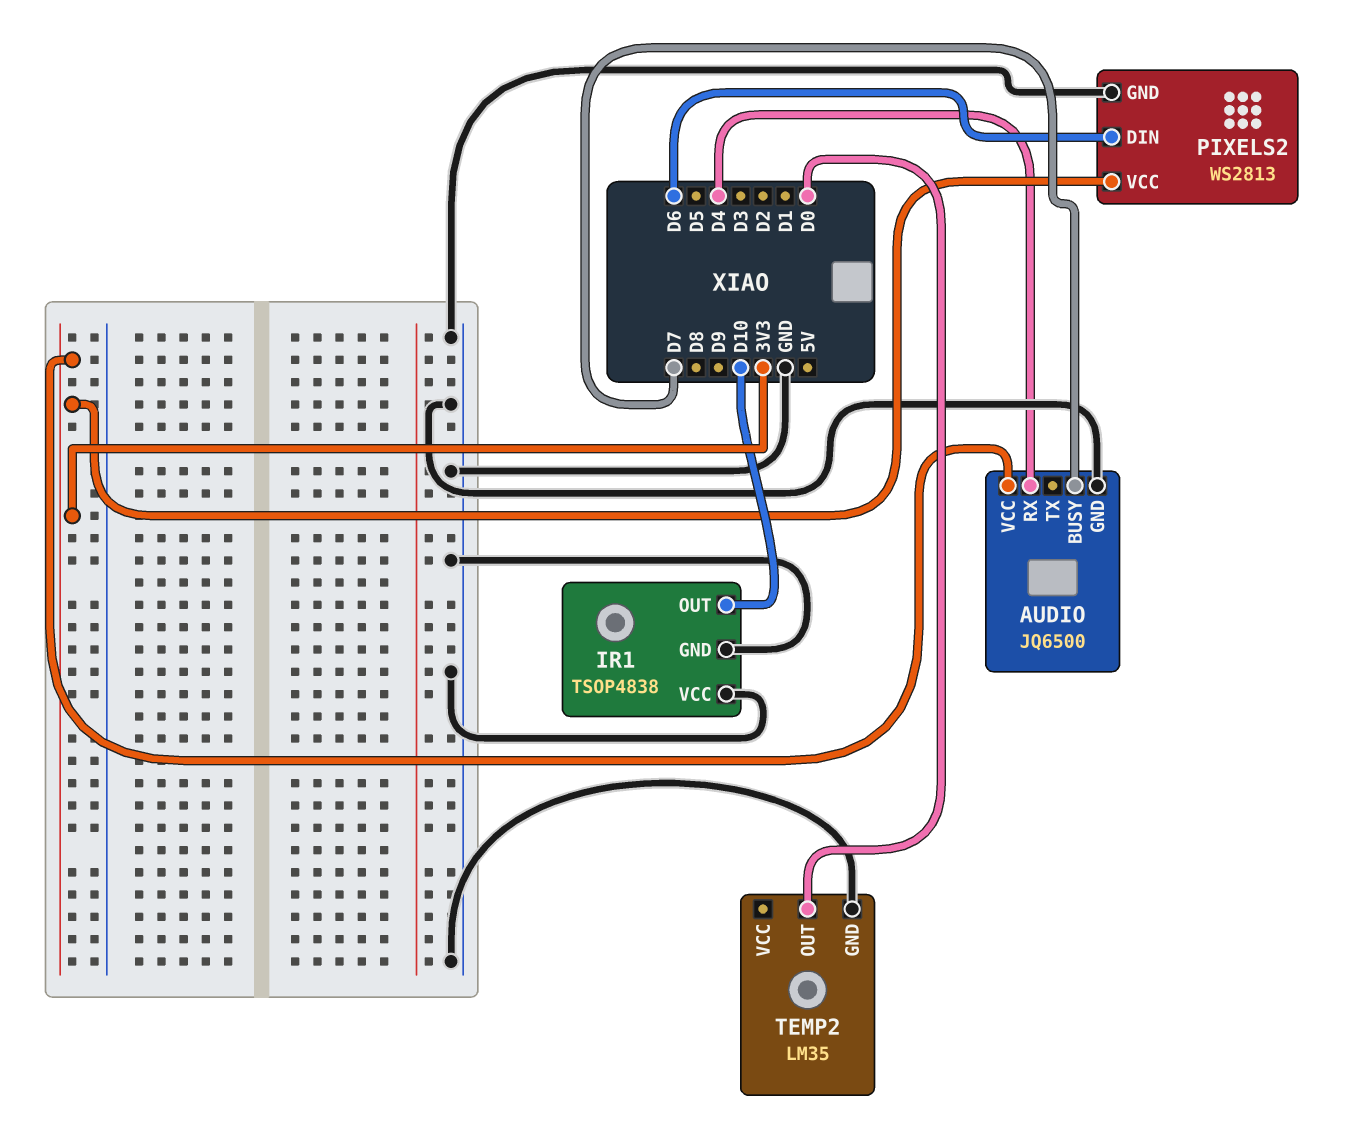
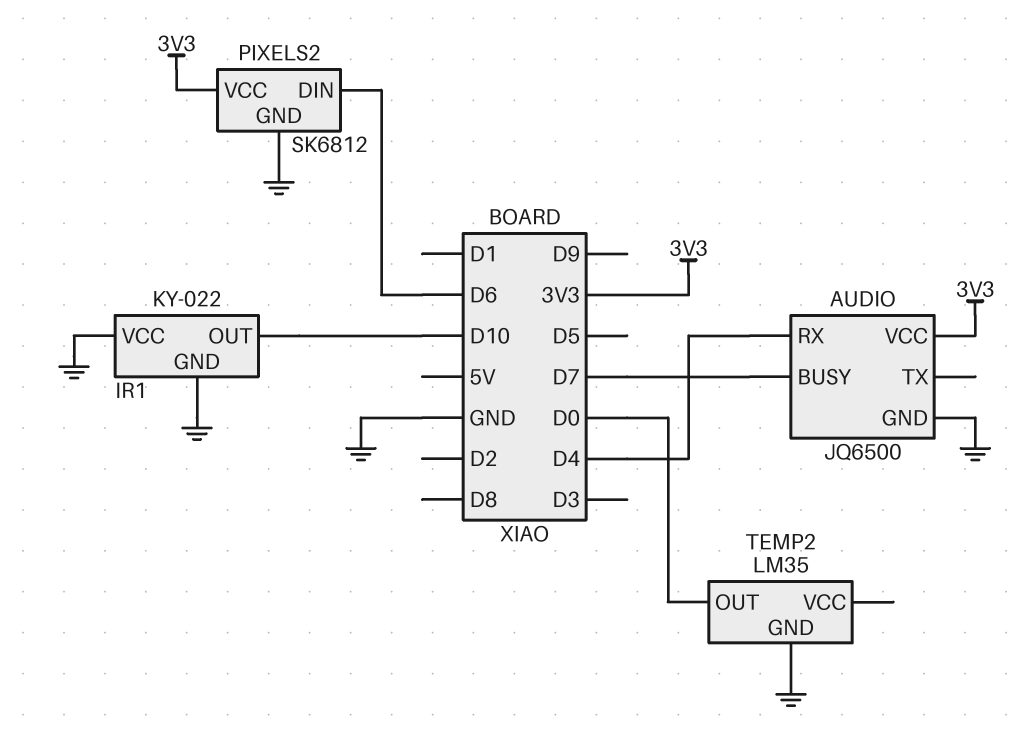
IR1: TSOP4838 -> KY-022
PIXELS2: WS2813 -> SK6812

